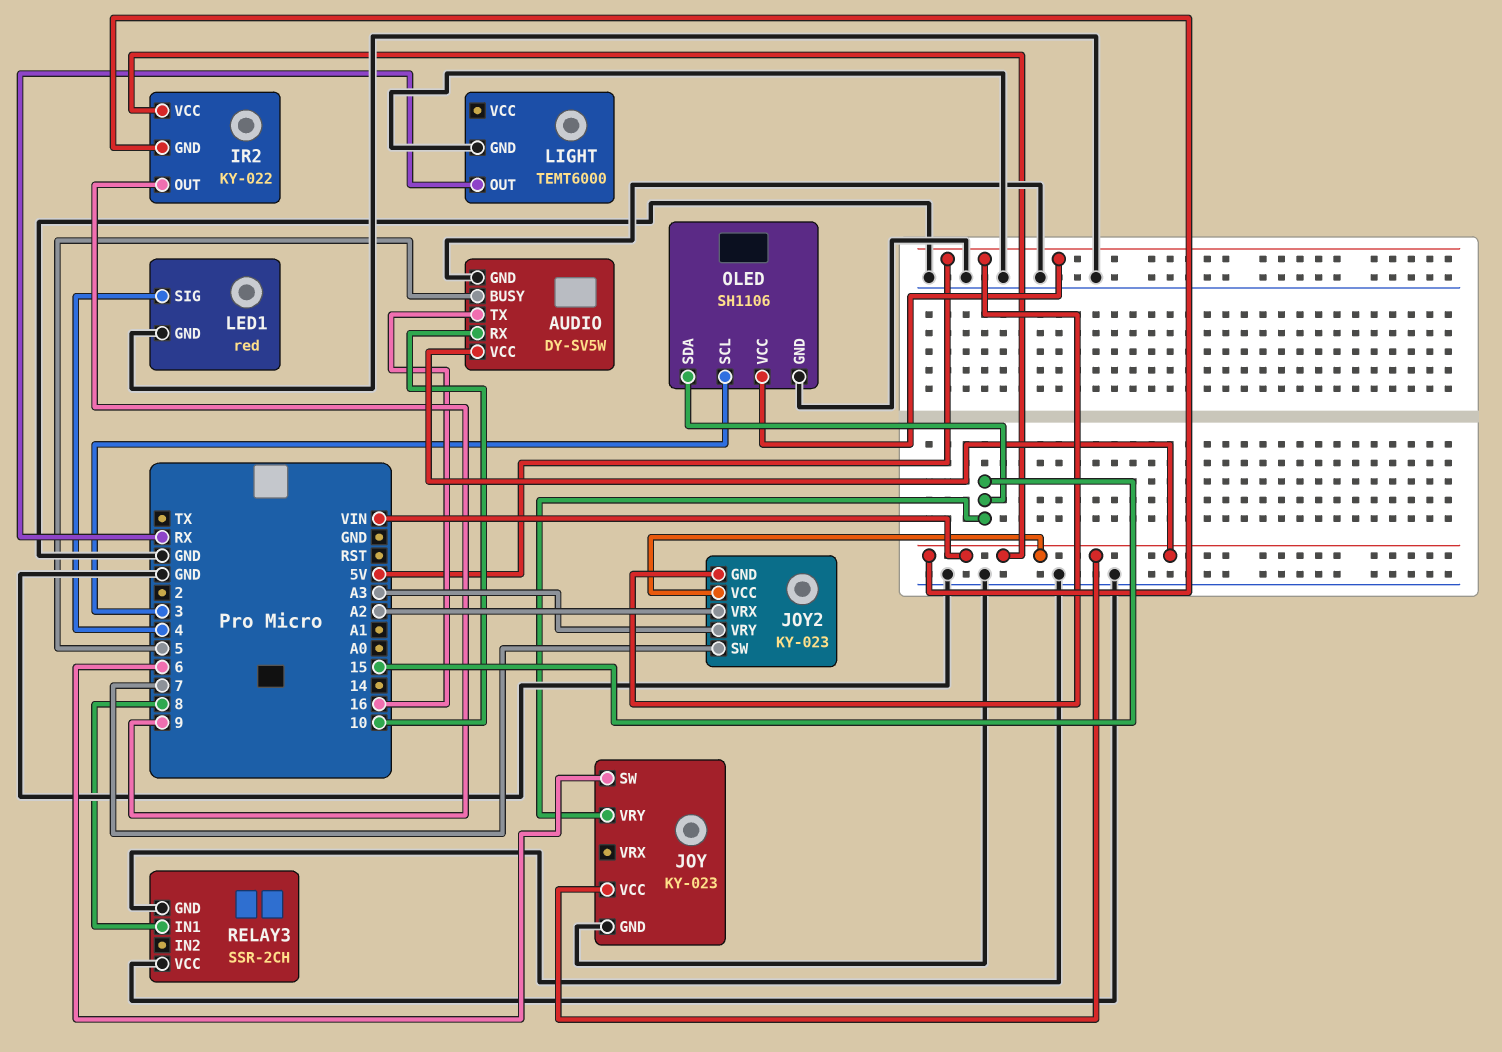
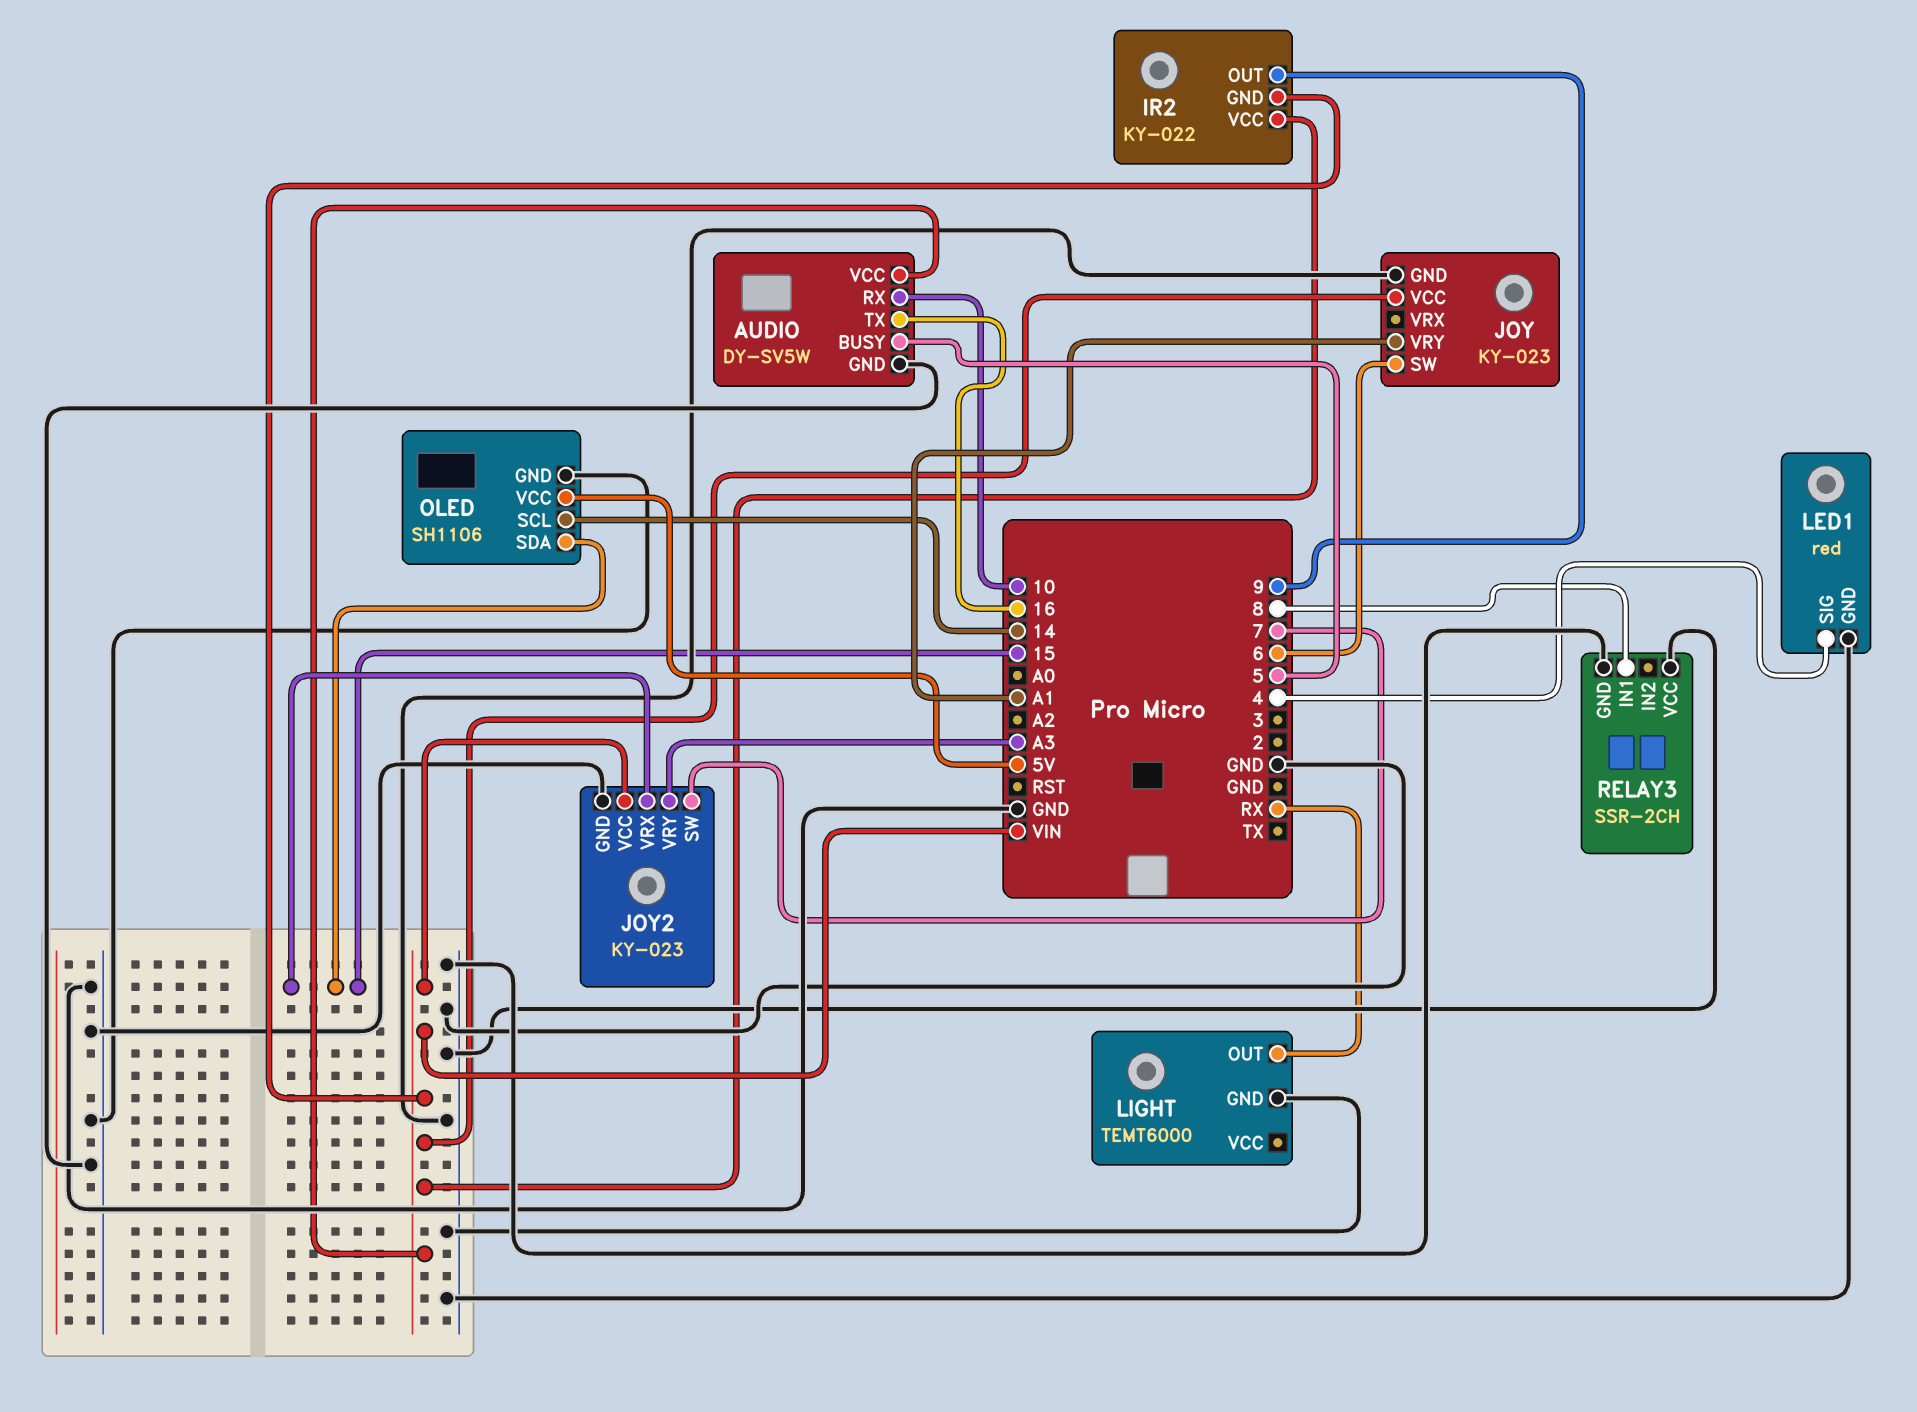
JOY pin VRY: 15 -> A1
JOY2 pin GND: 5V -> GND
JOY2 pin VRX: A2 -> 15
OLED pin SCL: 3 -> 14

